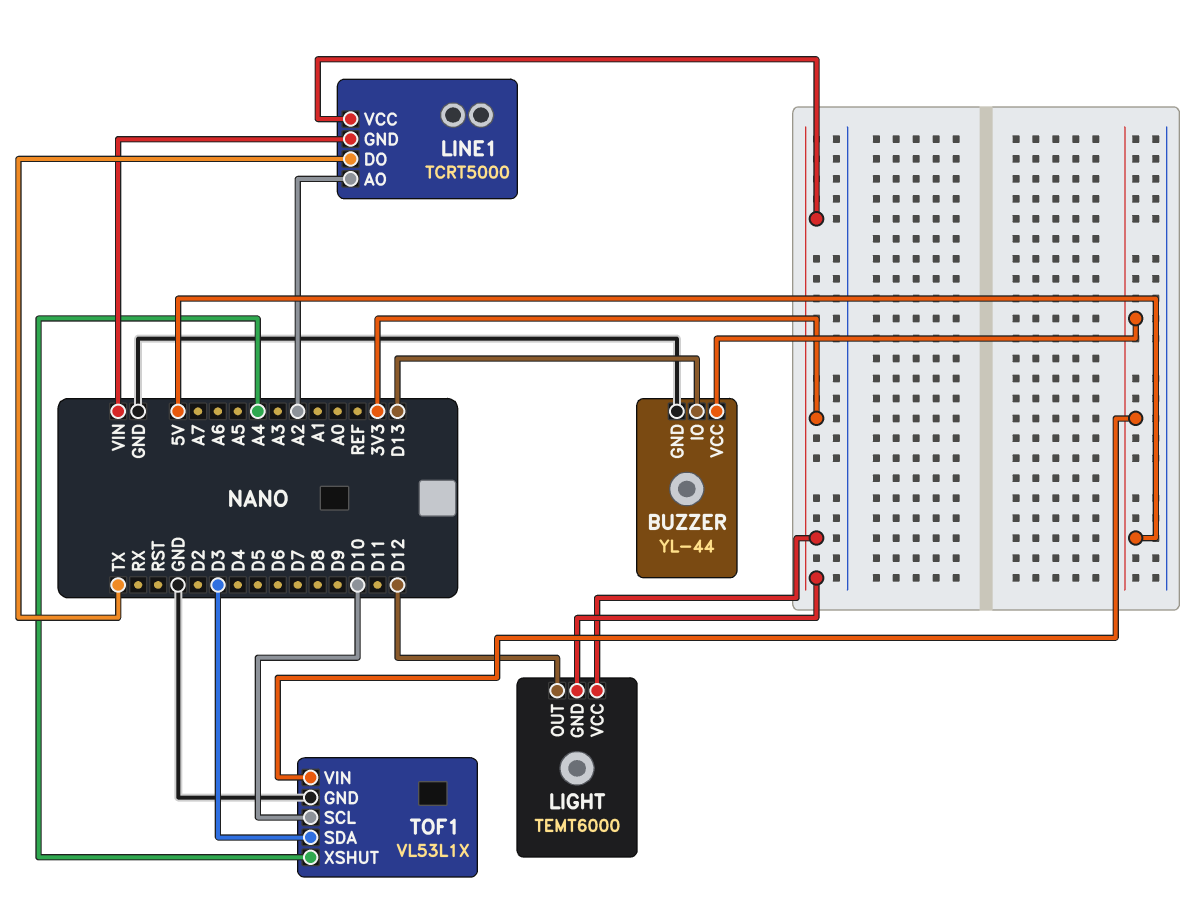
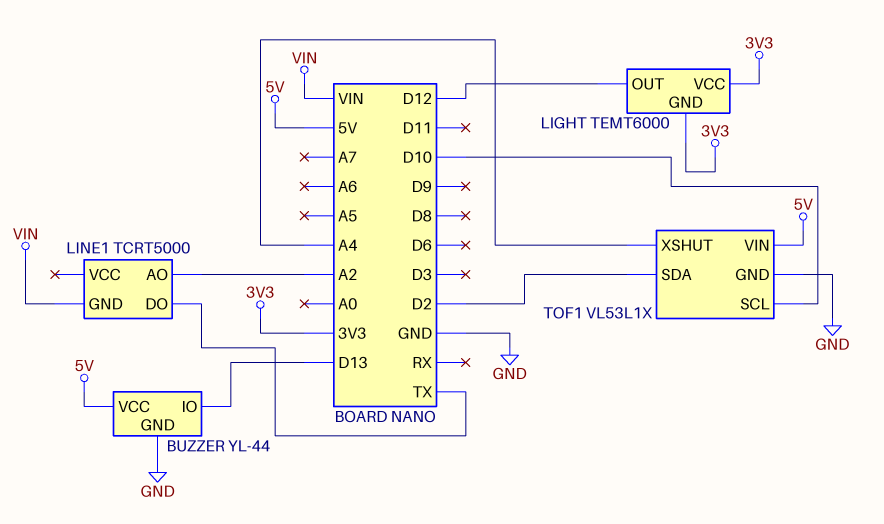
LINE1 pin VCC: 3V3 -> none
TOF1 pin SDA: D3 -> D2

